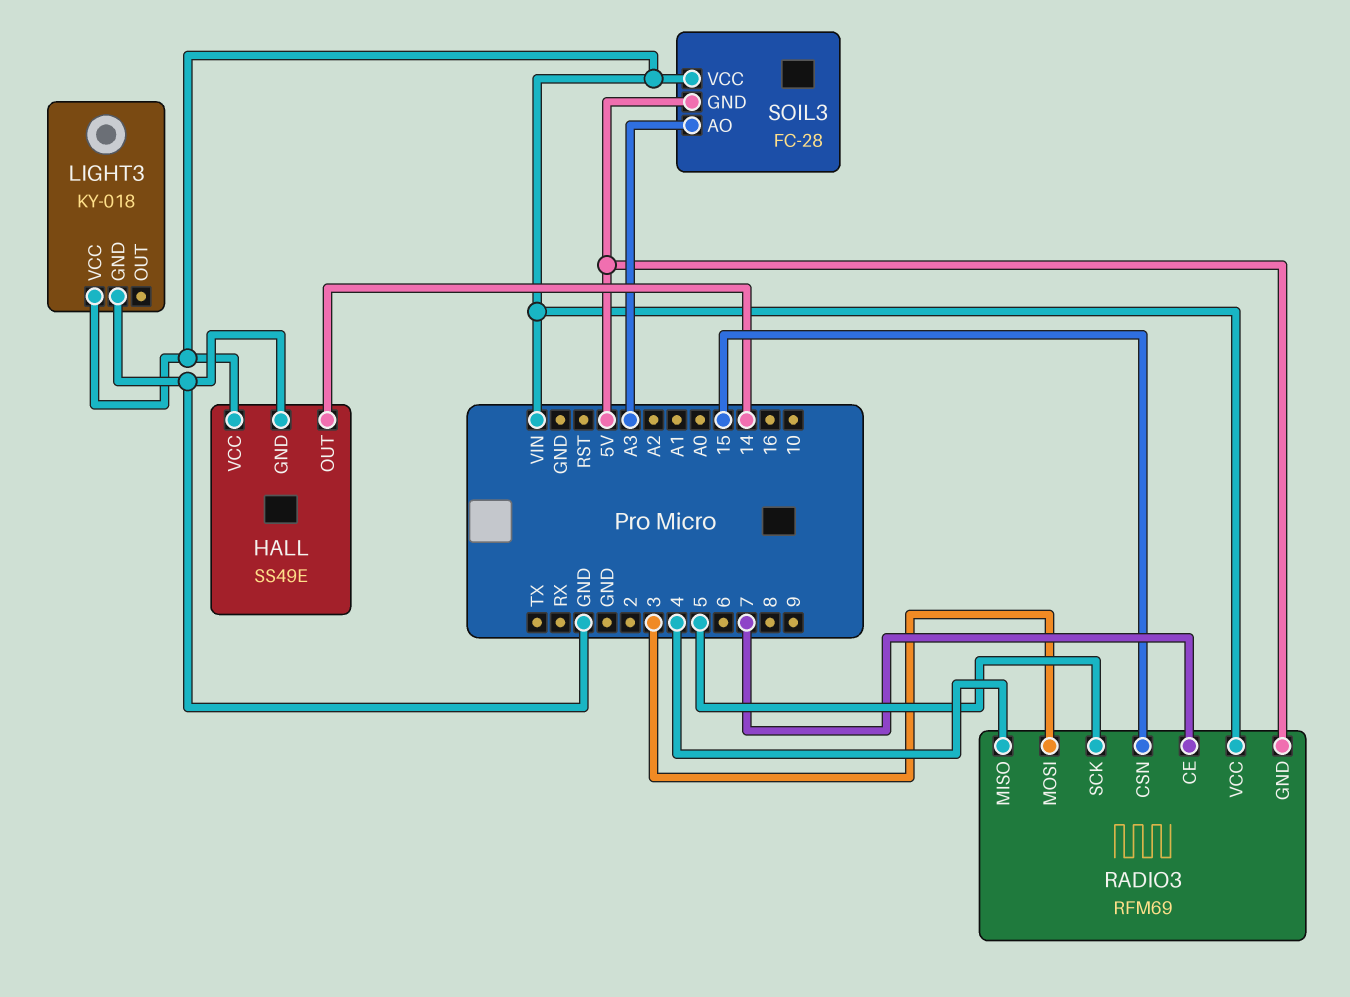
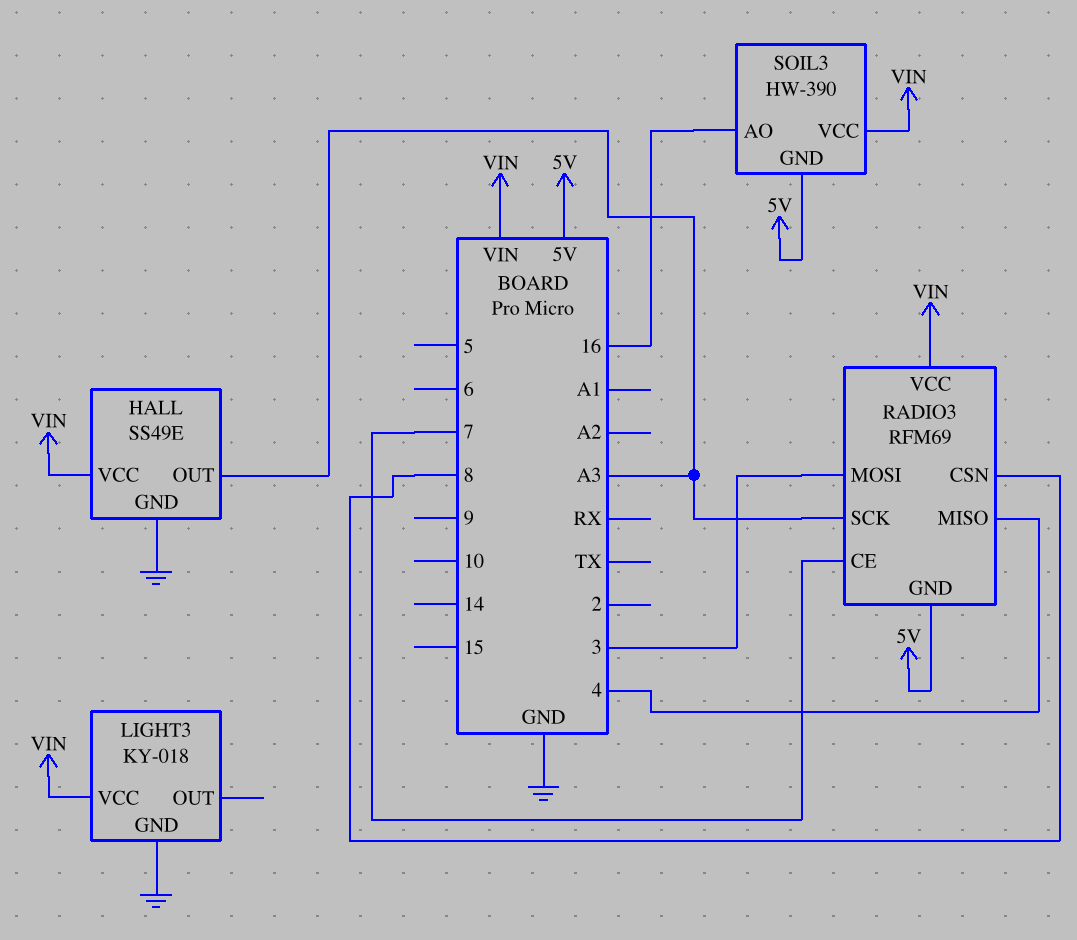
HALL pin OUT: 14 -> A3
RADIO3 pin CSN: 15 -> 8
RADIO3 pin SCK: 5 -> A3
SOIL3: FC-28 -> HW-390
SOIL3 pin AO: A3 -> 16

